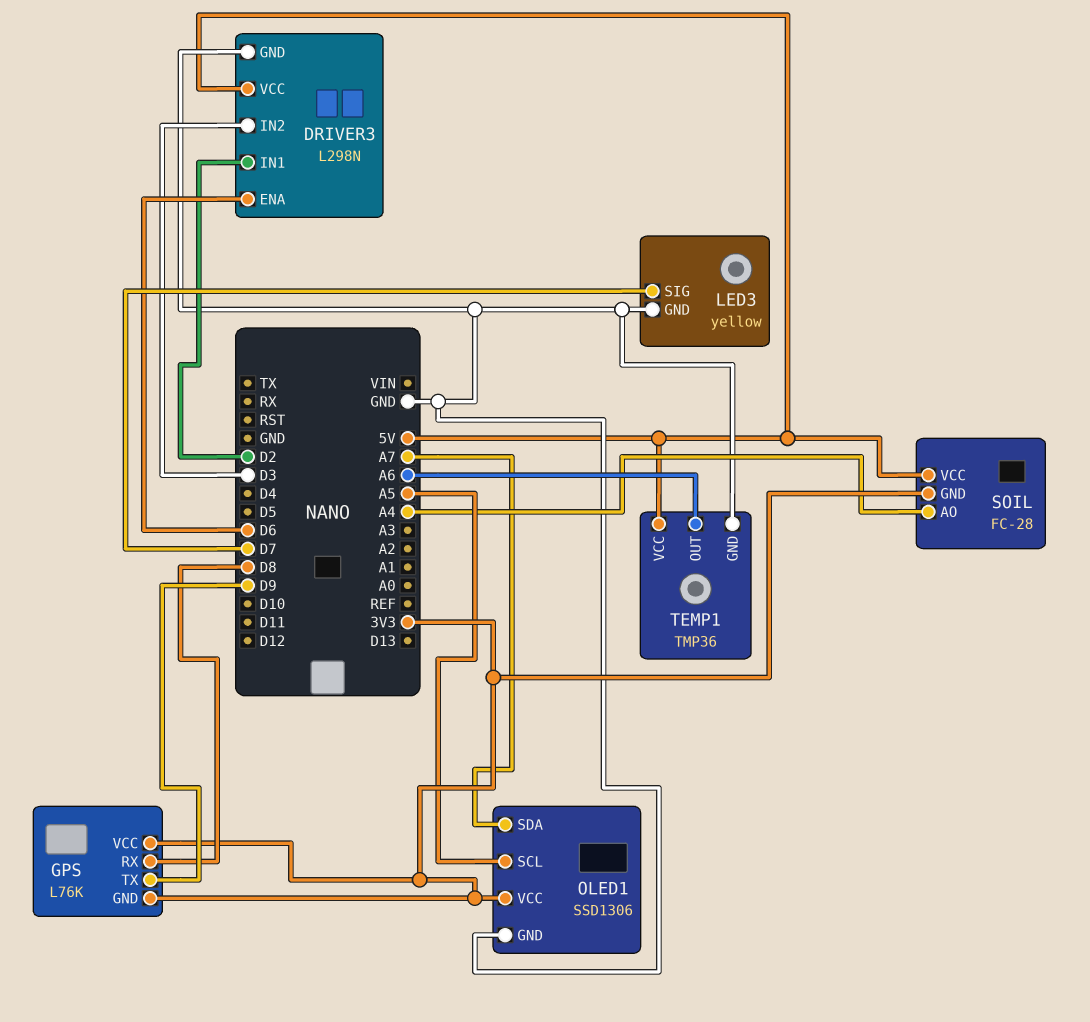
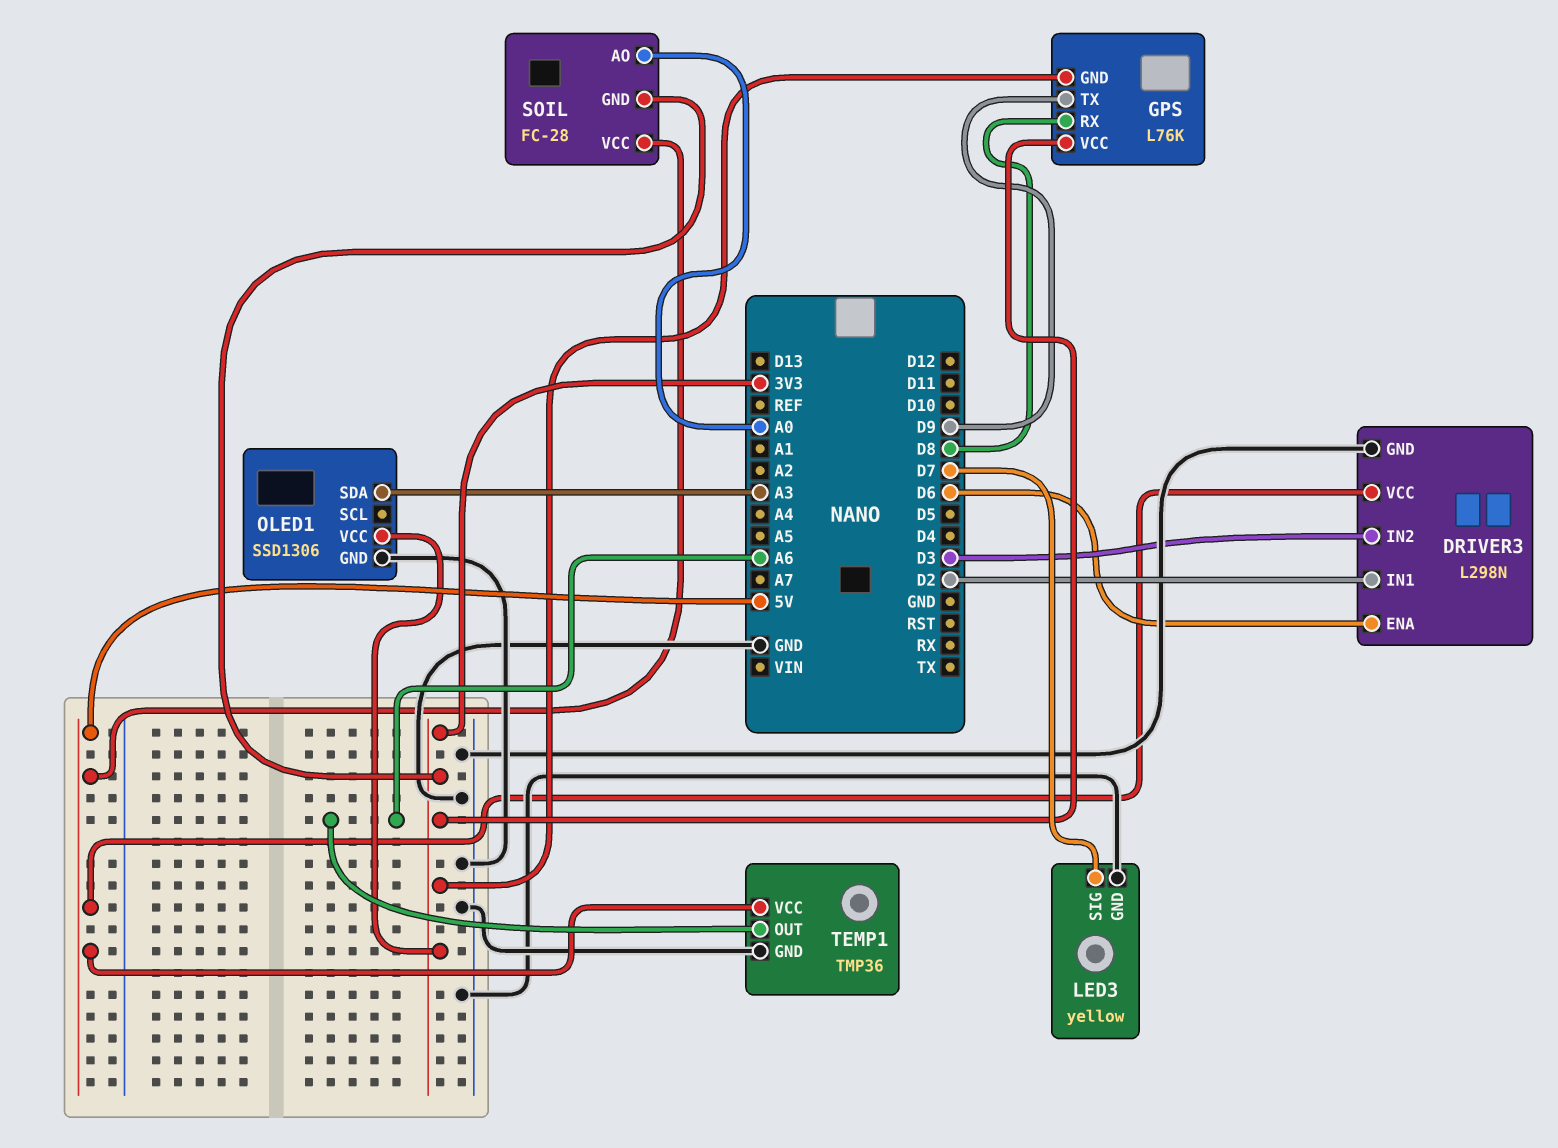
OLED1 pin SCL: A5 -> none
OLED1 pin SDA: A7 -> A3
SOIL pin AO: A4 -> A0

